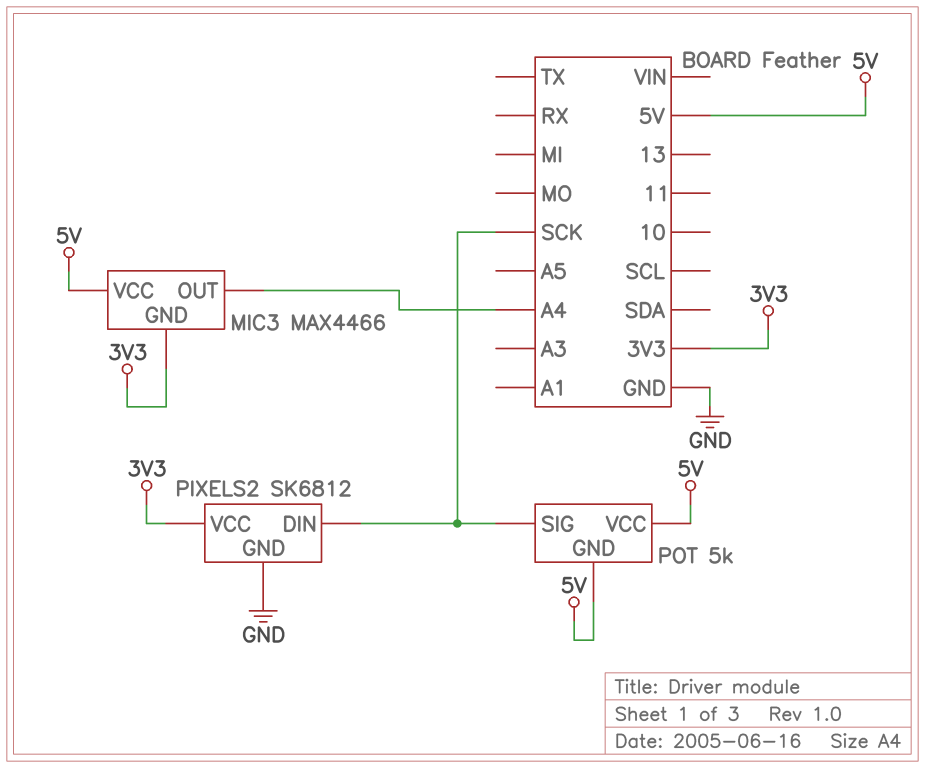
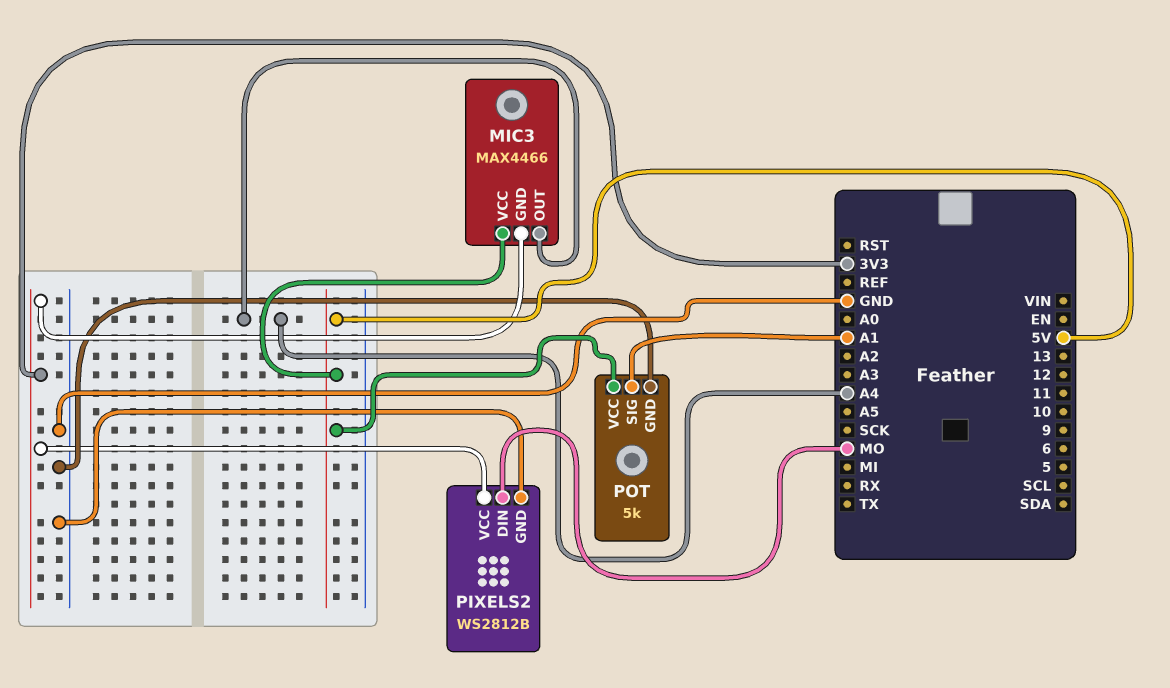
PIXELS2: SK6812 -> WS2812B
PIXELS2 pin DIN: SCK -> MO
POT pin GND: 5V -> GND
POT pin SIG: SCK -> A1

